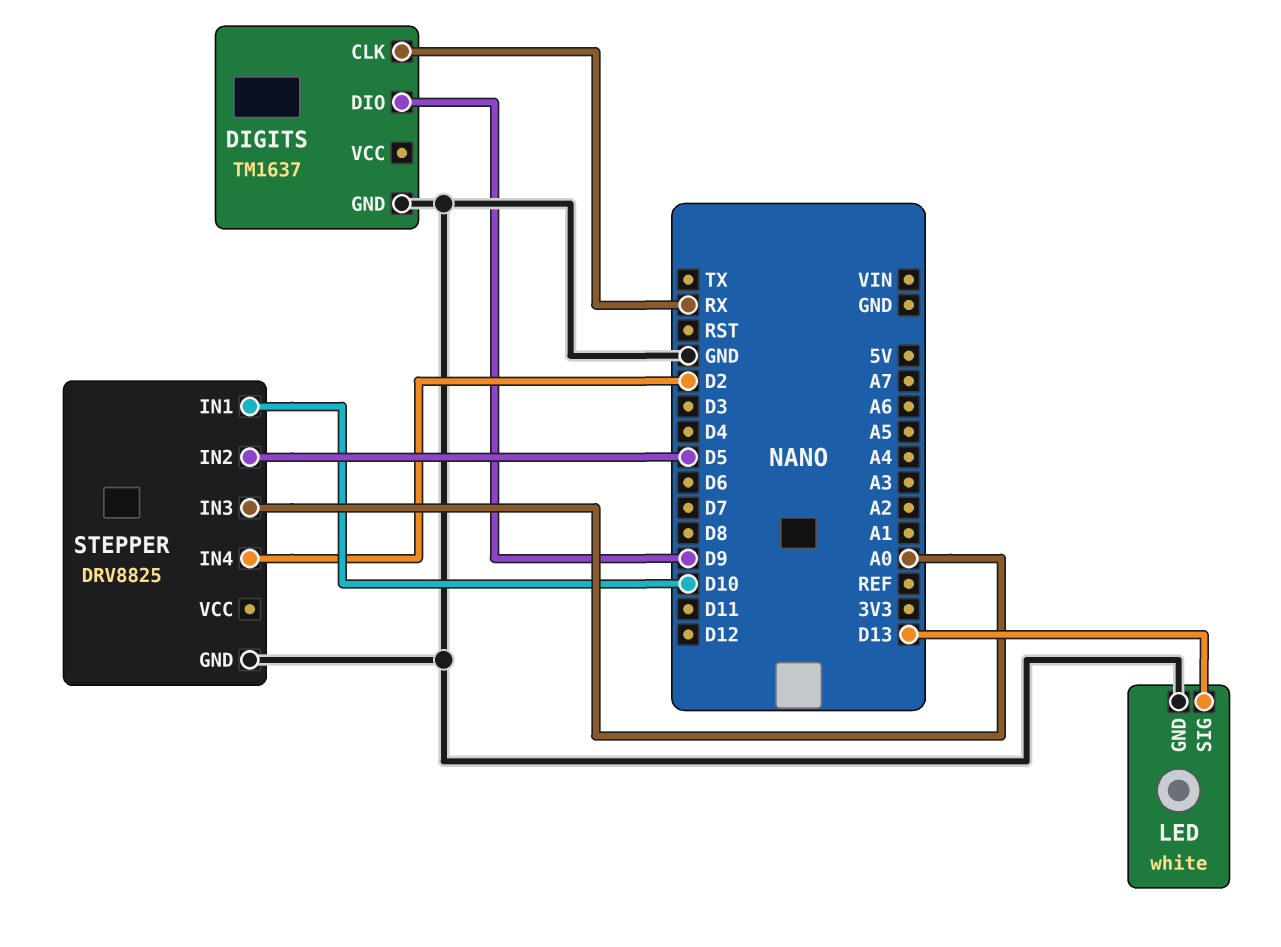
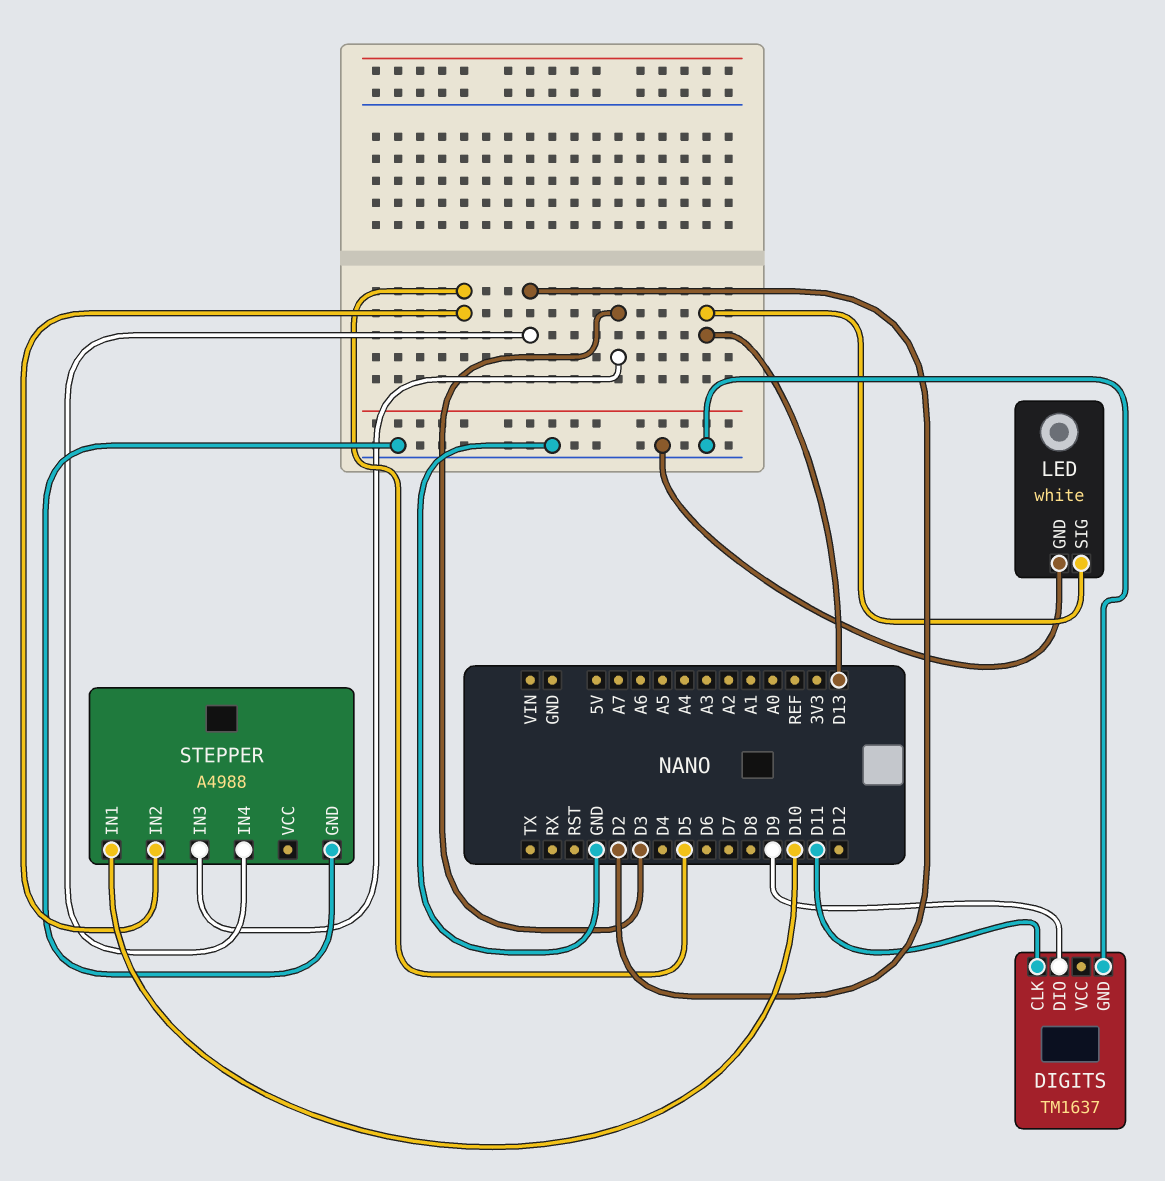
DIGITS pin CLK: RX -> D11
STEPPER: DRV8825 -> A4988
STEPPER pin IN3: A0 -> D3

